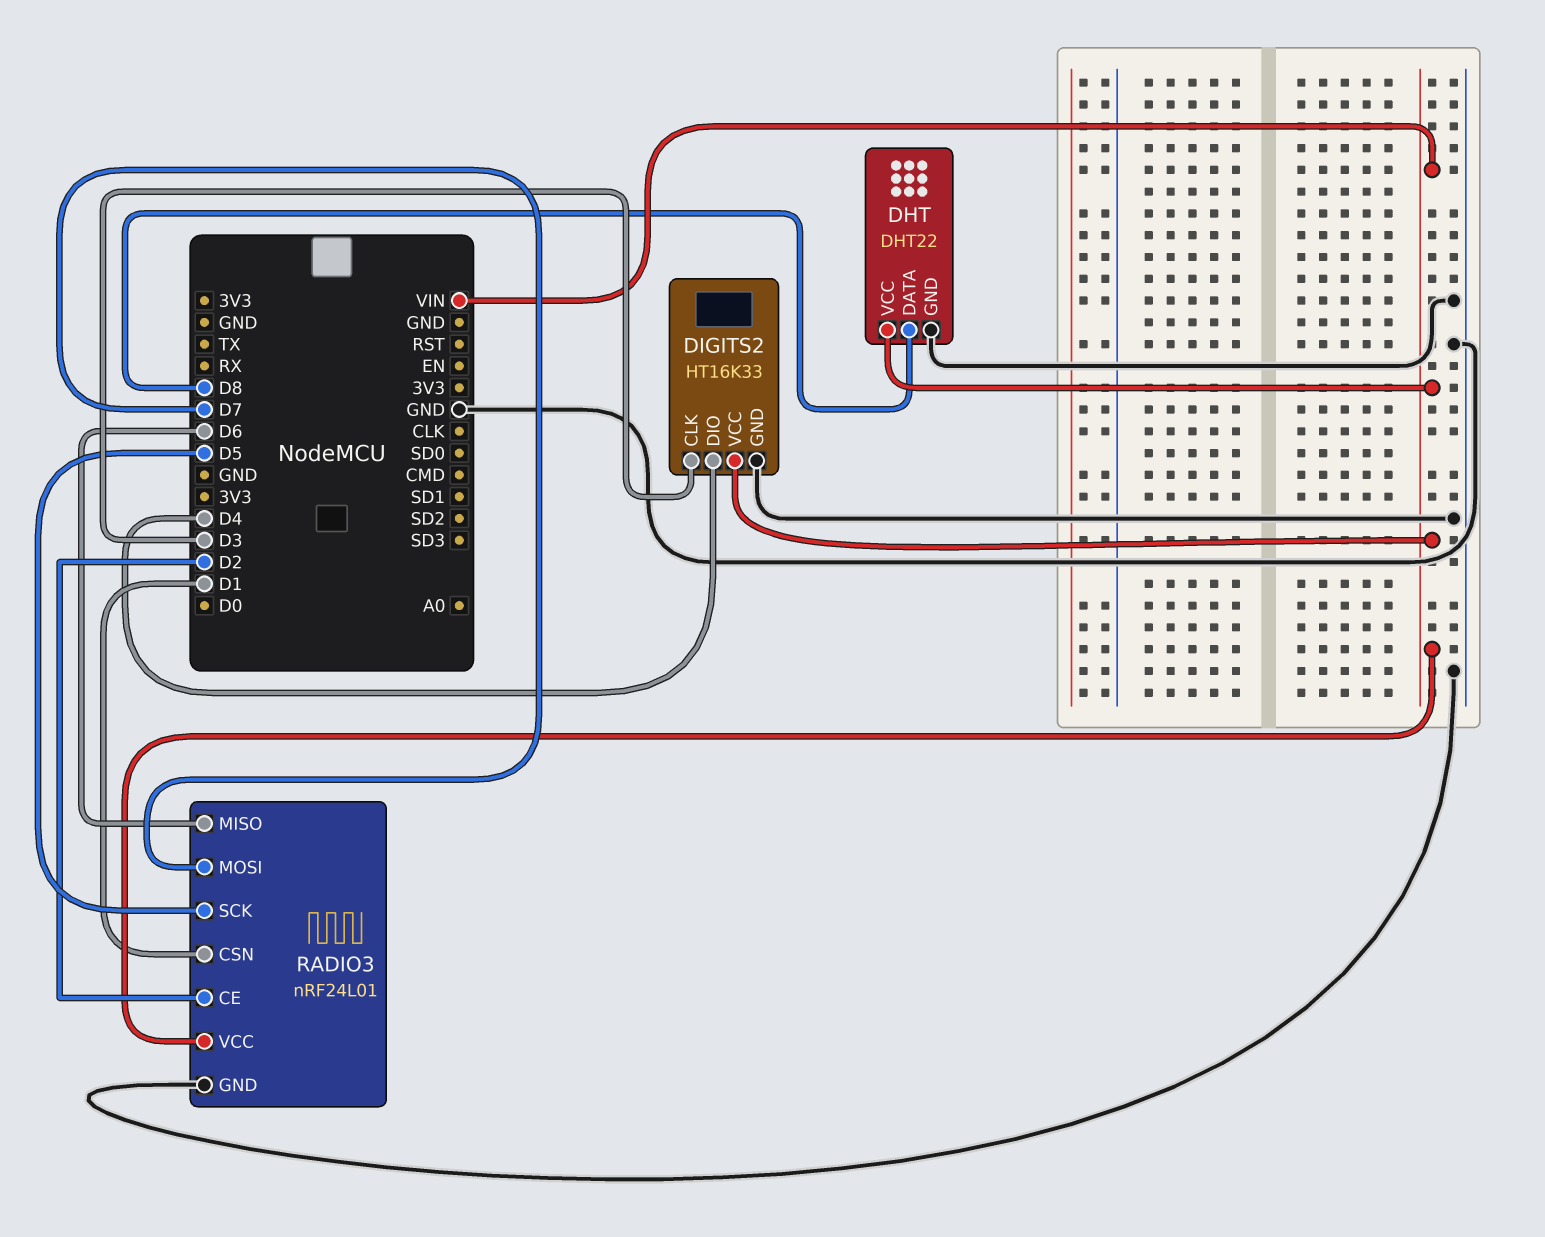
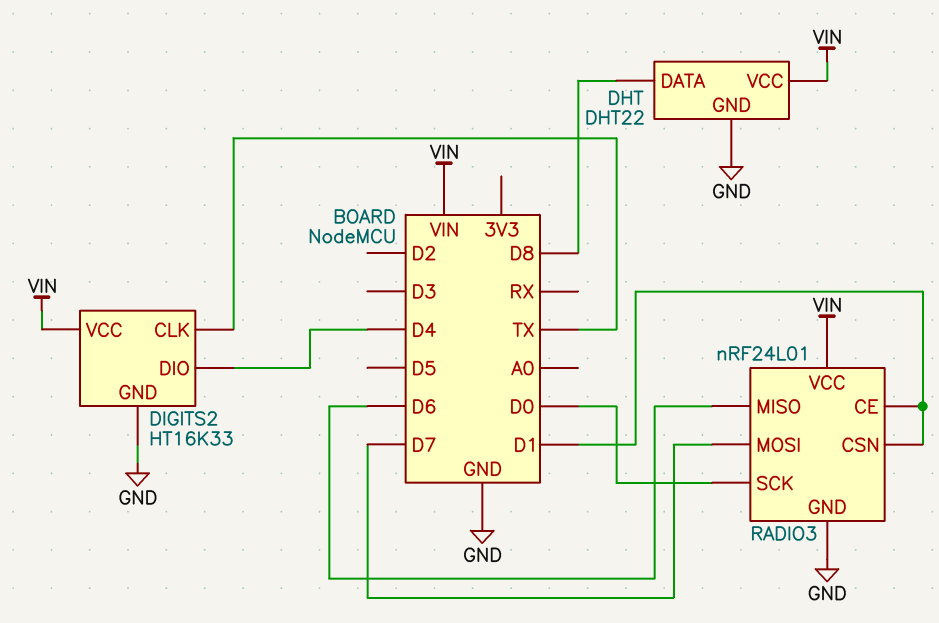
DIGITS2 pin CLK: D3 -> TX
RADIO3 pin CE: D2 -> D1
RADIO3 pin SCK: D5 -> D0

